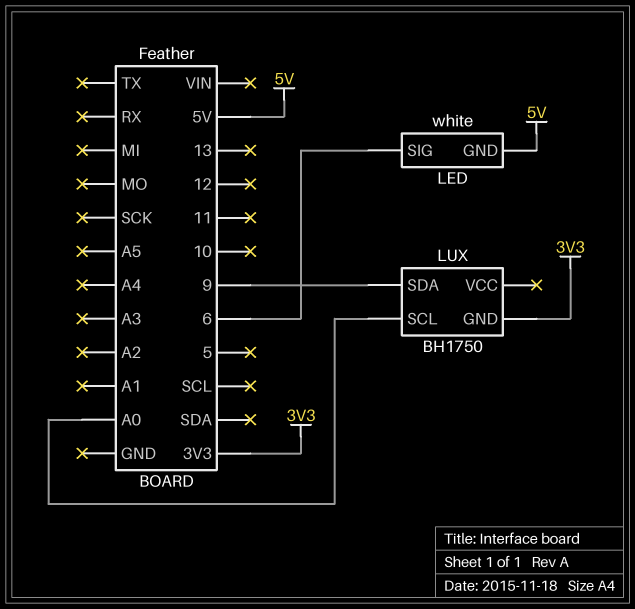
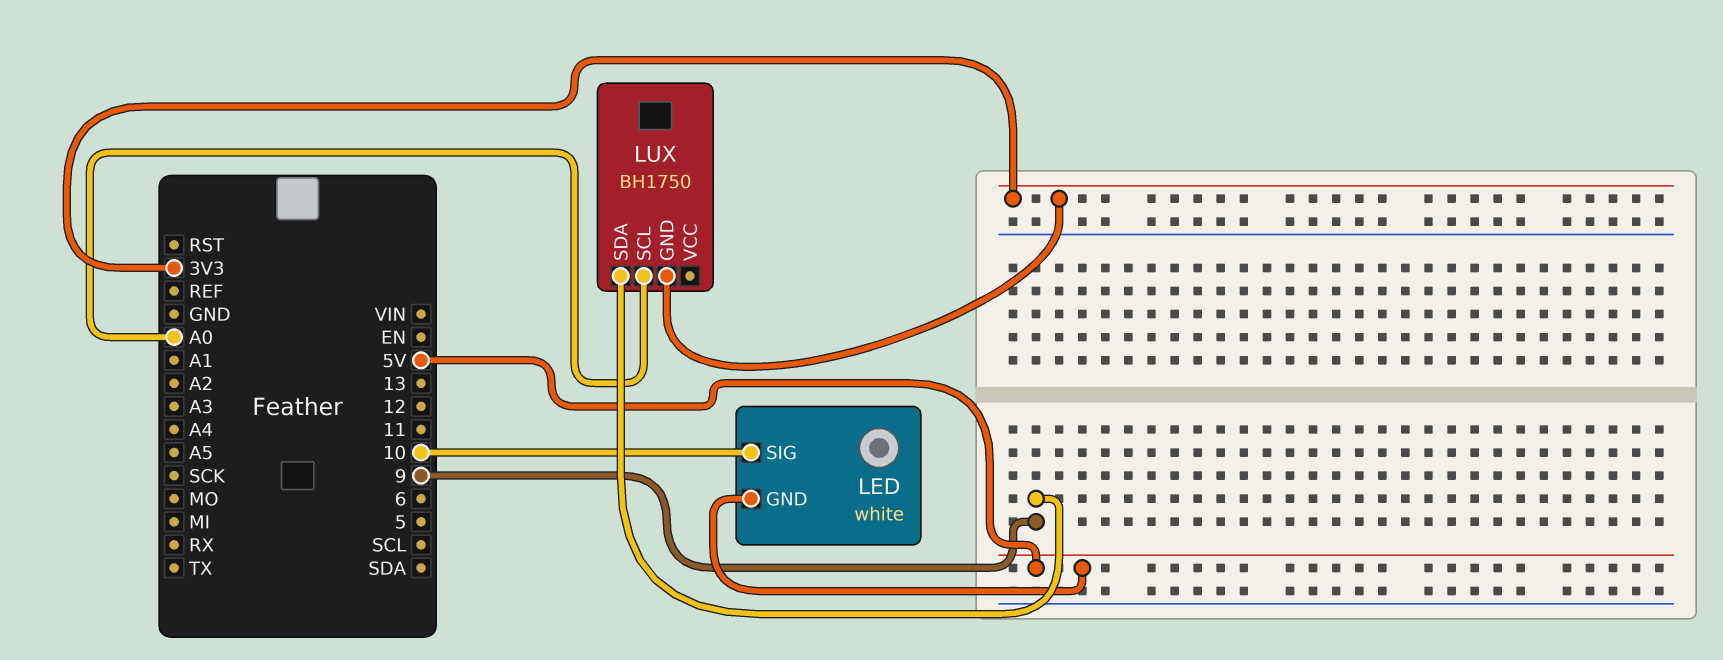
LED pin SIG: 6 -> 10

